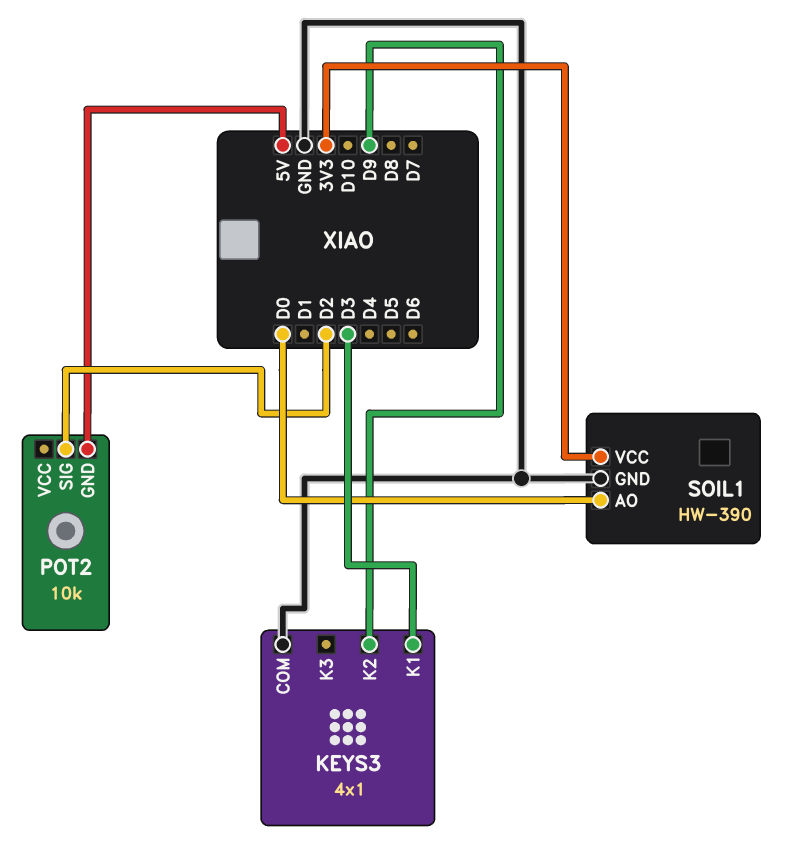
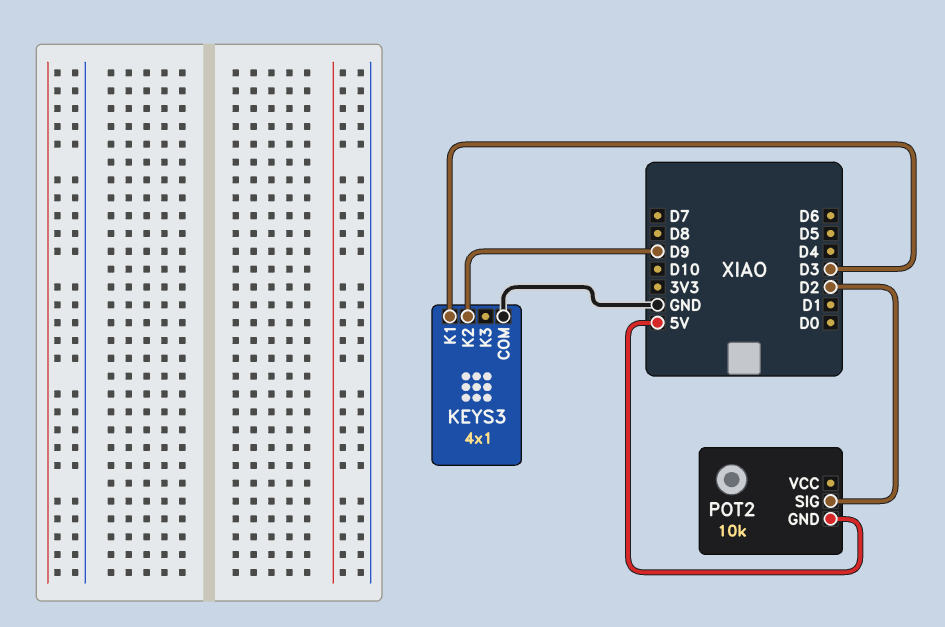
SOIL1: HW-390 -> none
SOIL1 pin AO: D0 -> none
SOIL1 pin GND: GND -> none
SOIL1 pin VCC: 3V3 -> none

